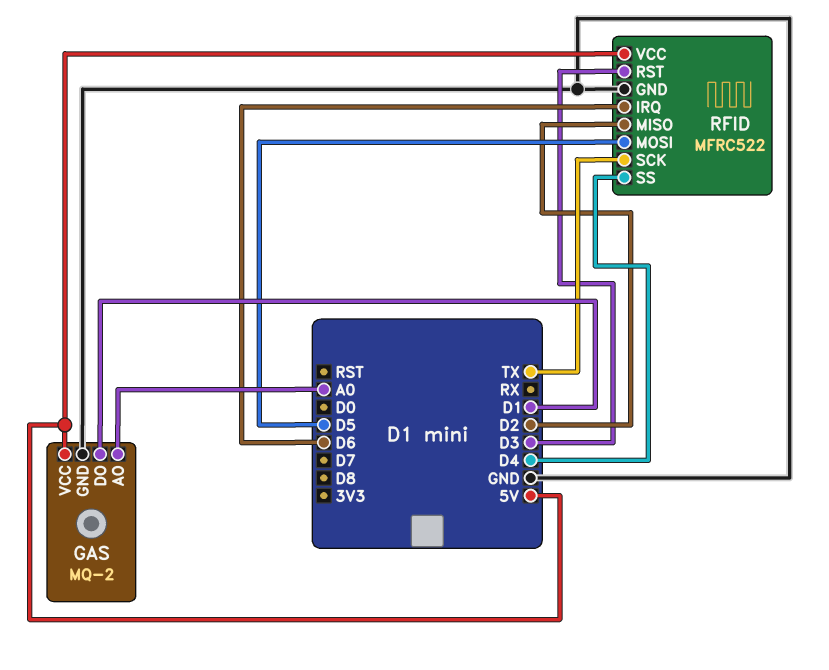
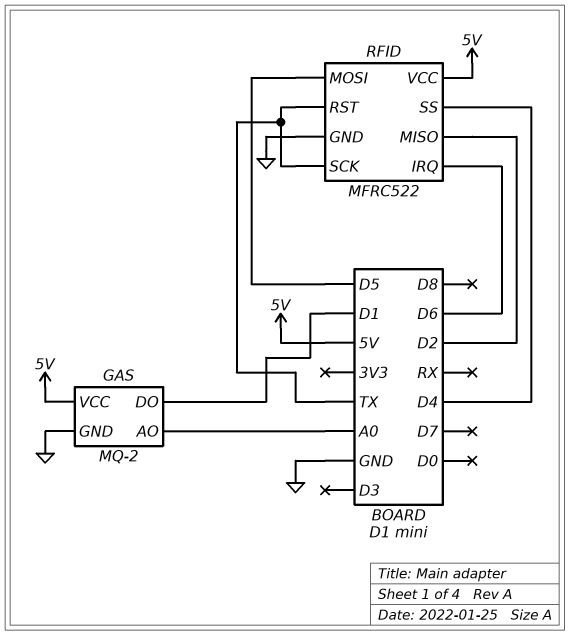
RFID pin RST: D3 -> TX

